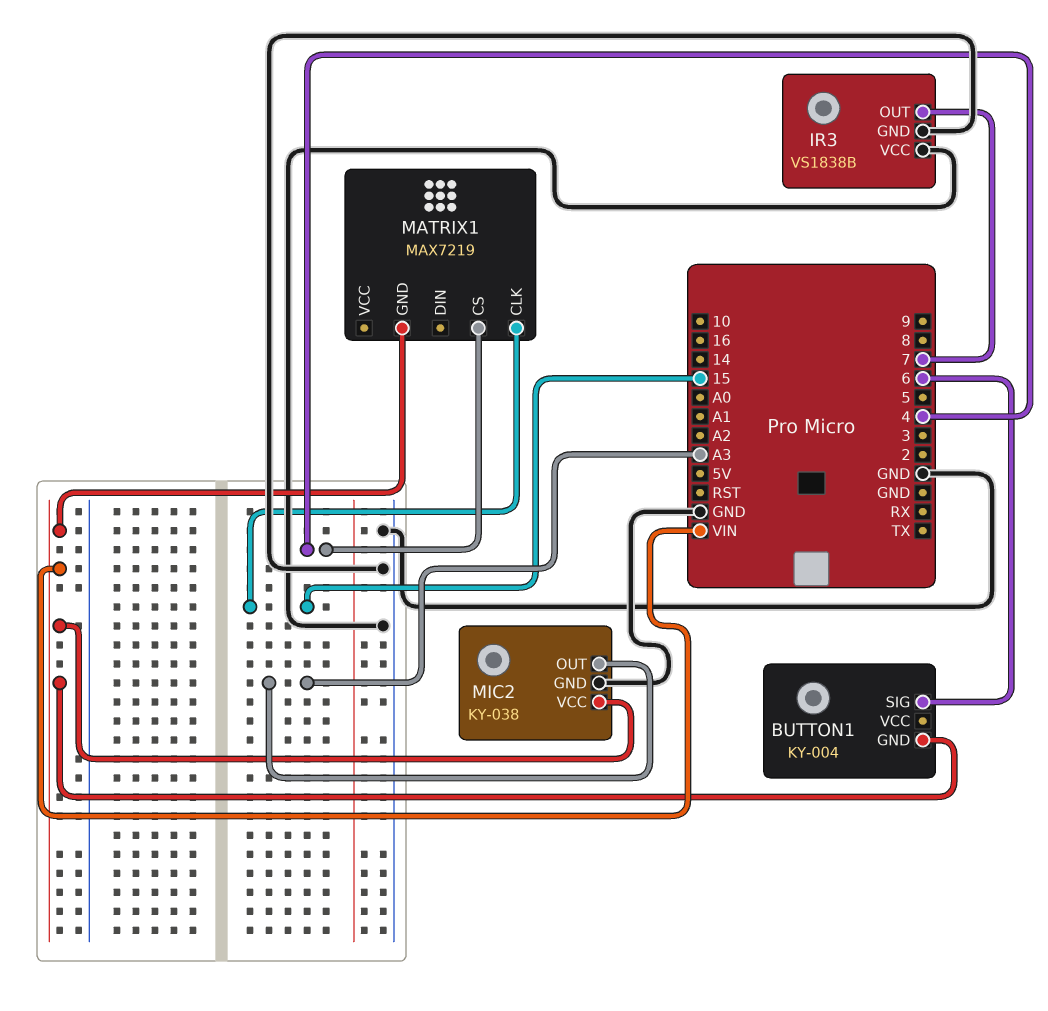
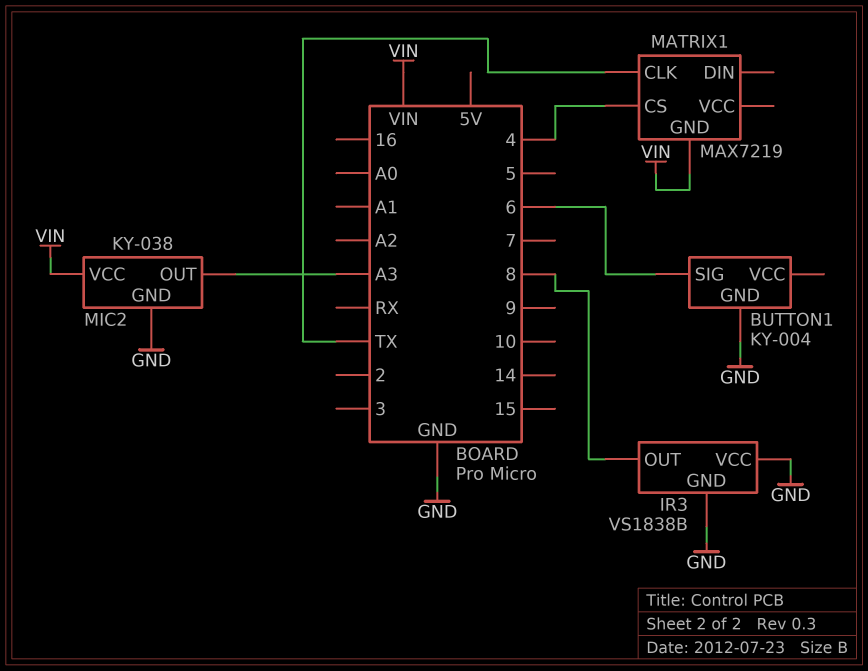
BUTTON1 pin GND: VIN -> GND
IR3 pin OUT: 7 -> 8
MATRIX1 pin CLK: 15 -> TX

